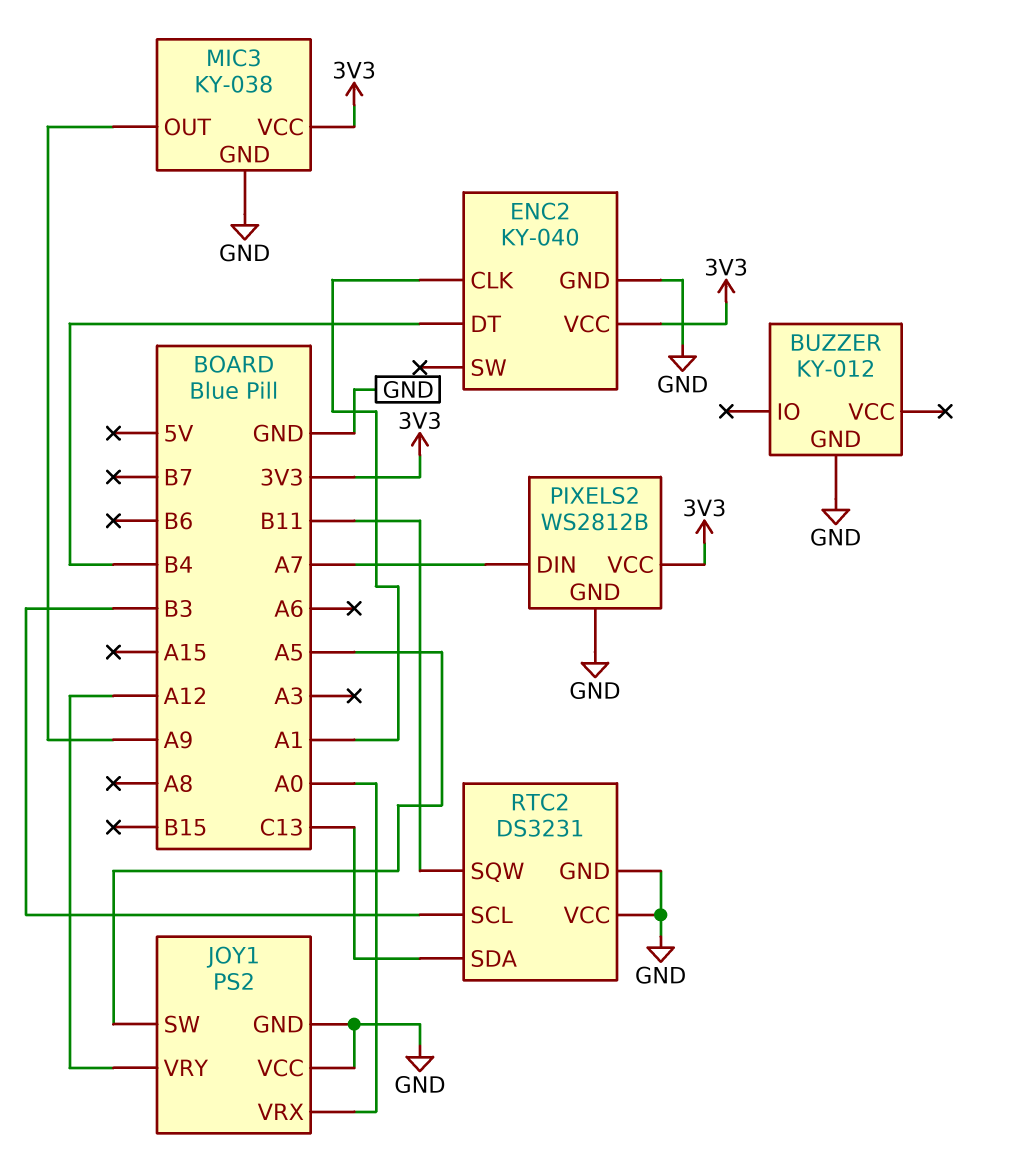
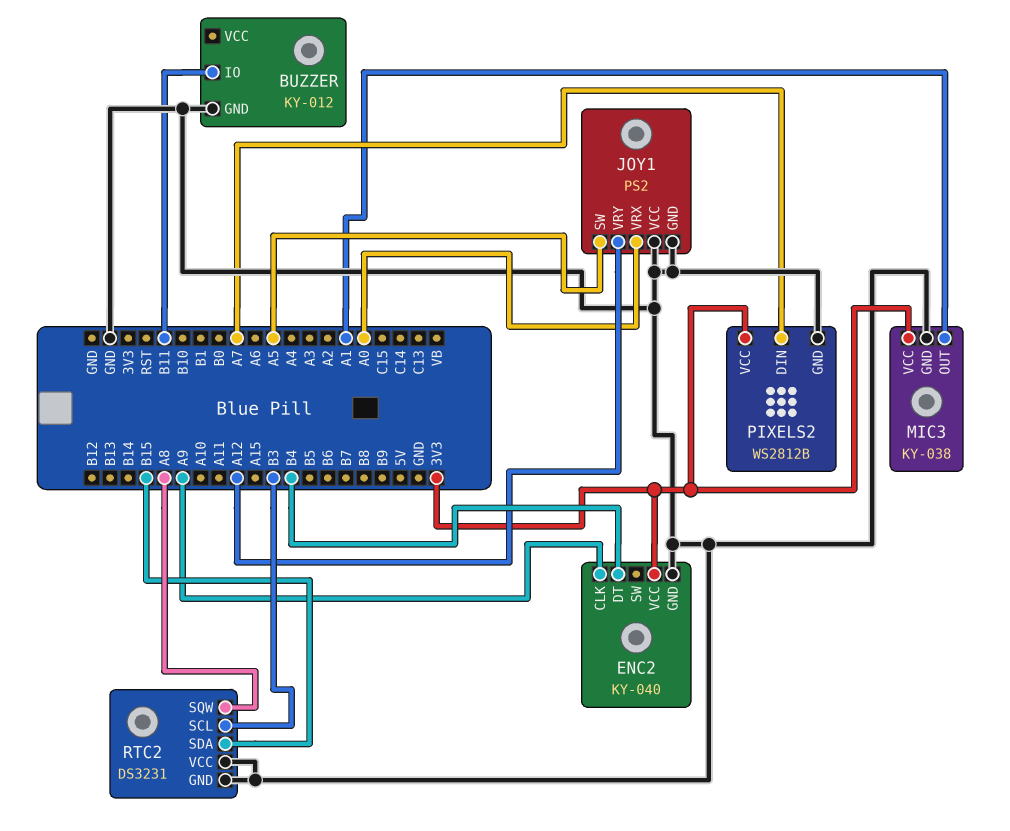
BUZZER pin IO: none -> B11
ENC2 pin CLK: A1 -> A9
MIC3 pin OUT: A9 -> A1
RTC2 pin SDA: C13 -> B15
RTC2 pin SQW: B11 -> A8

